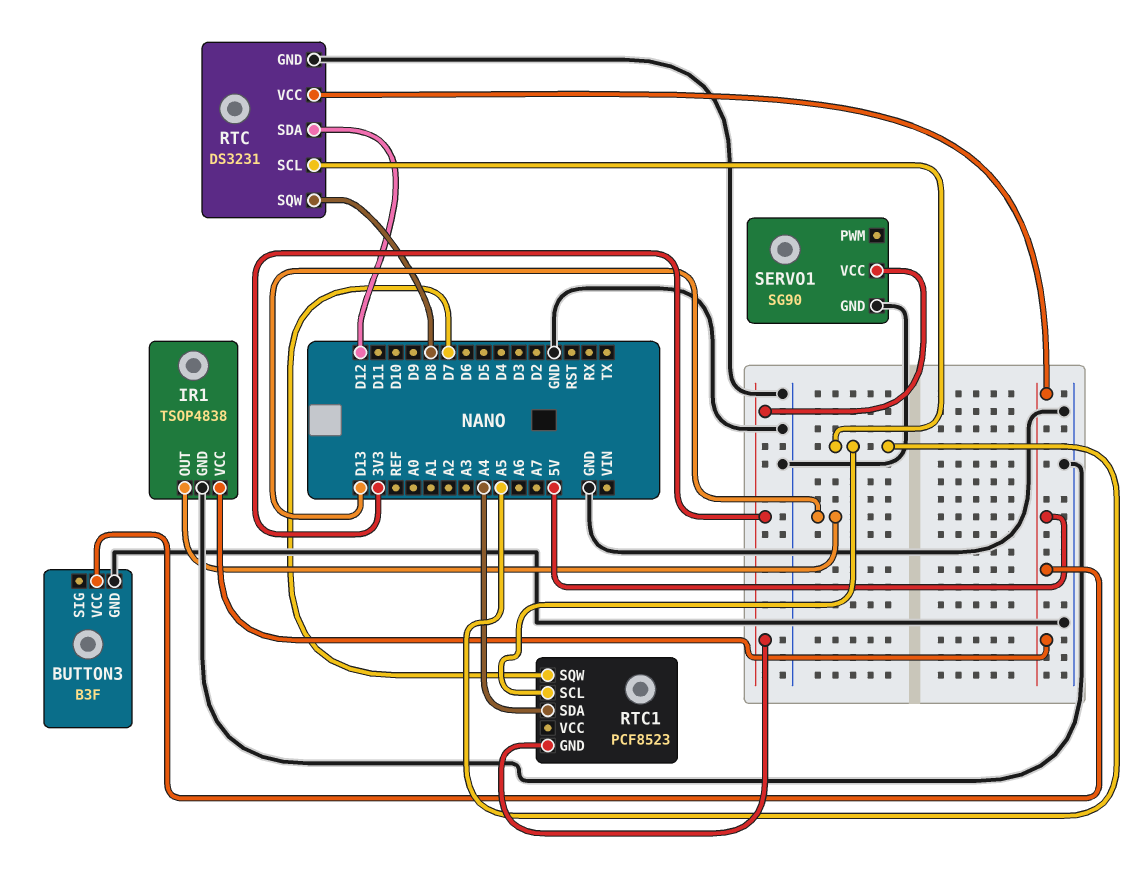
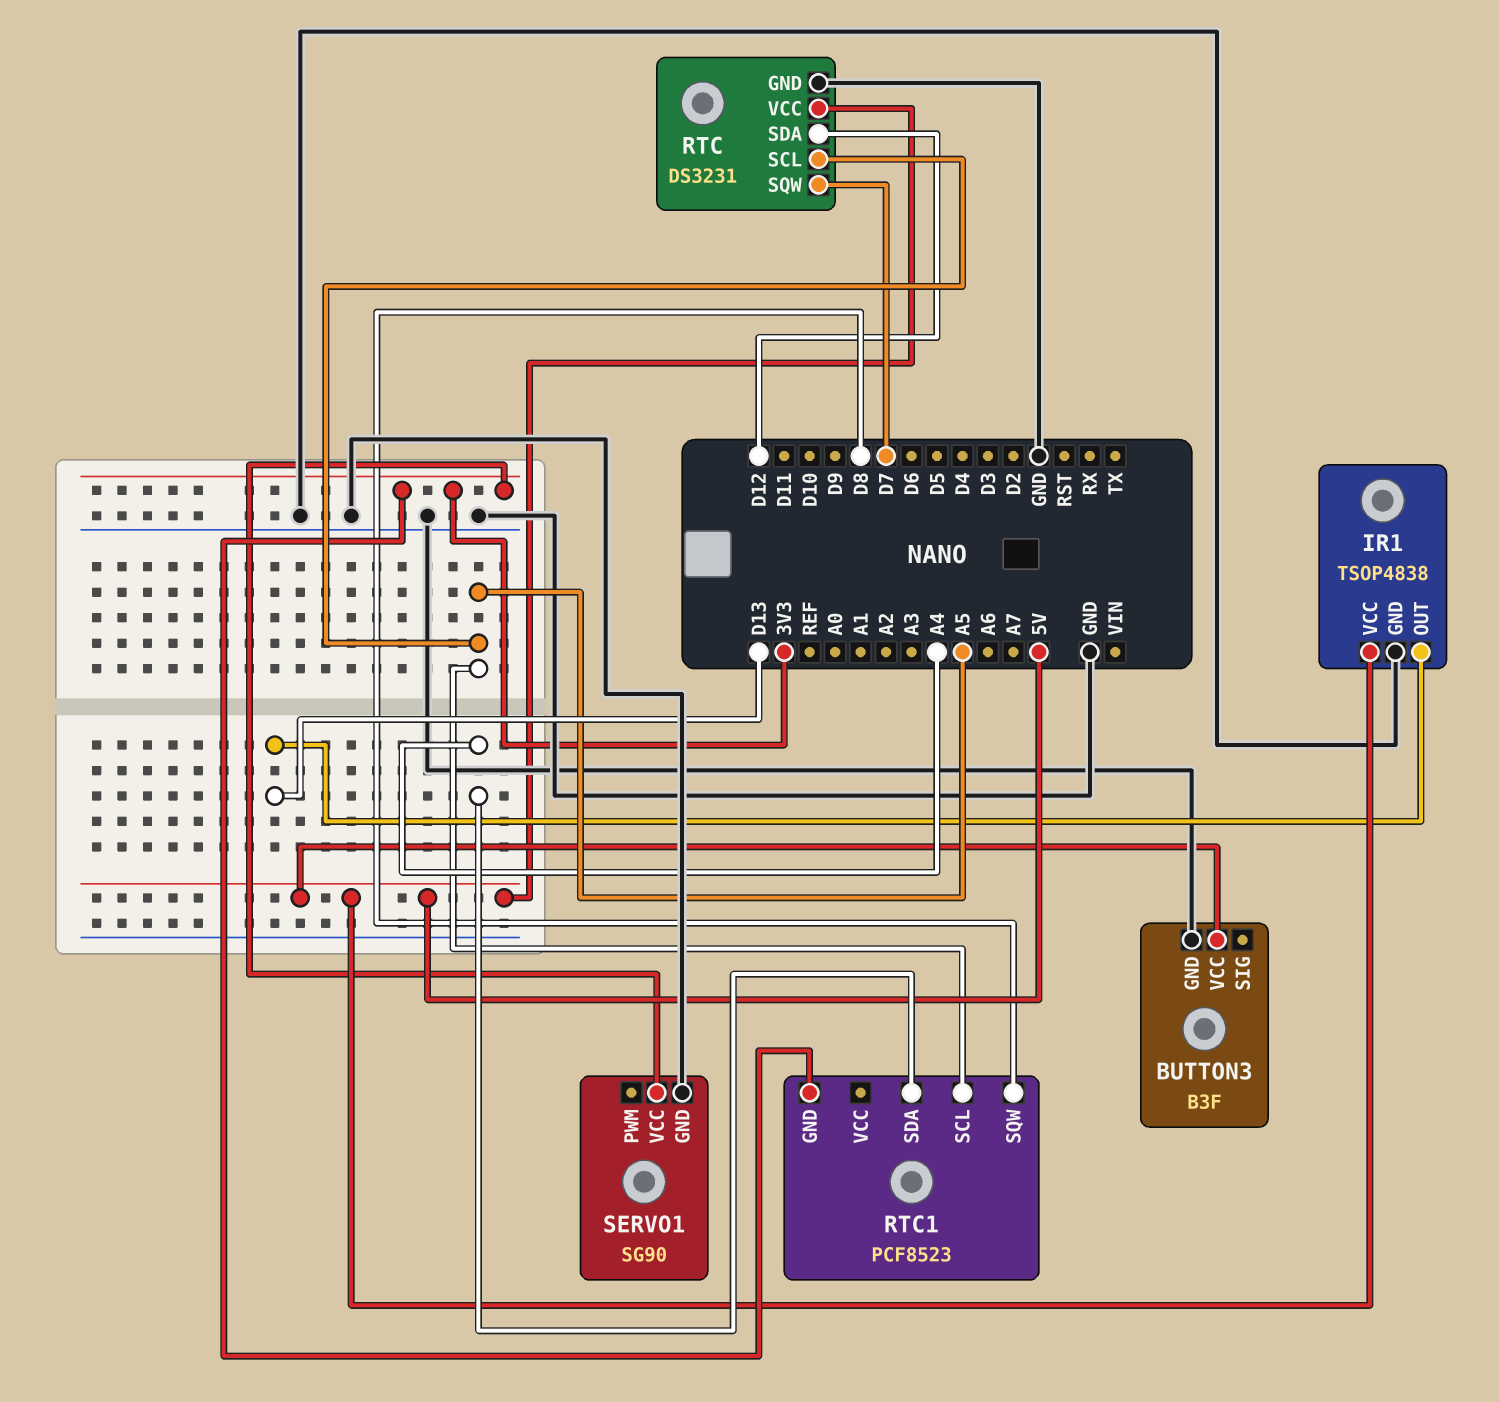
RTC pin SQW: D8 -> D7
RTC1 pin SQW: D7 -> D8

